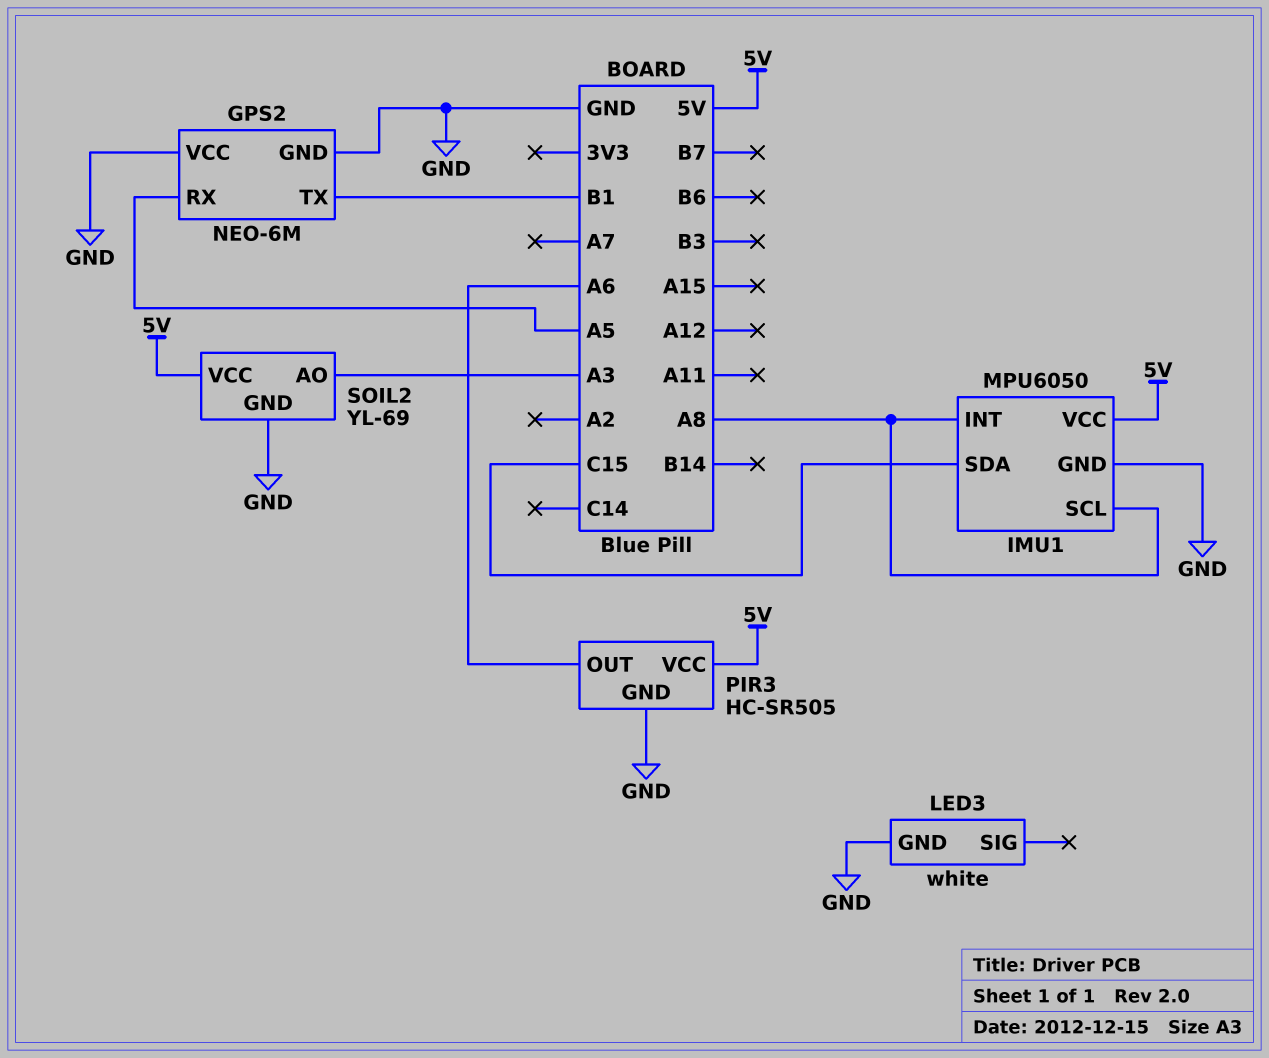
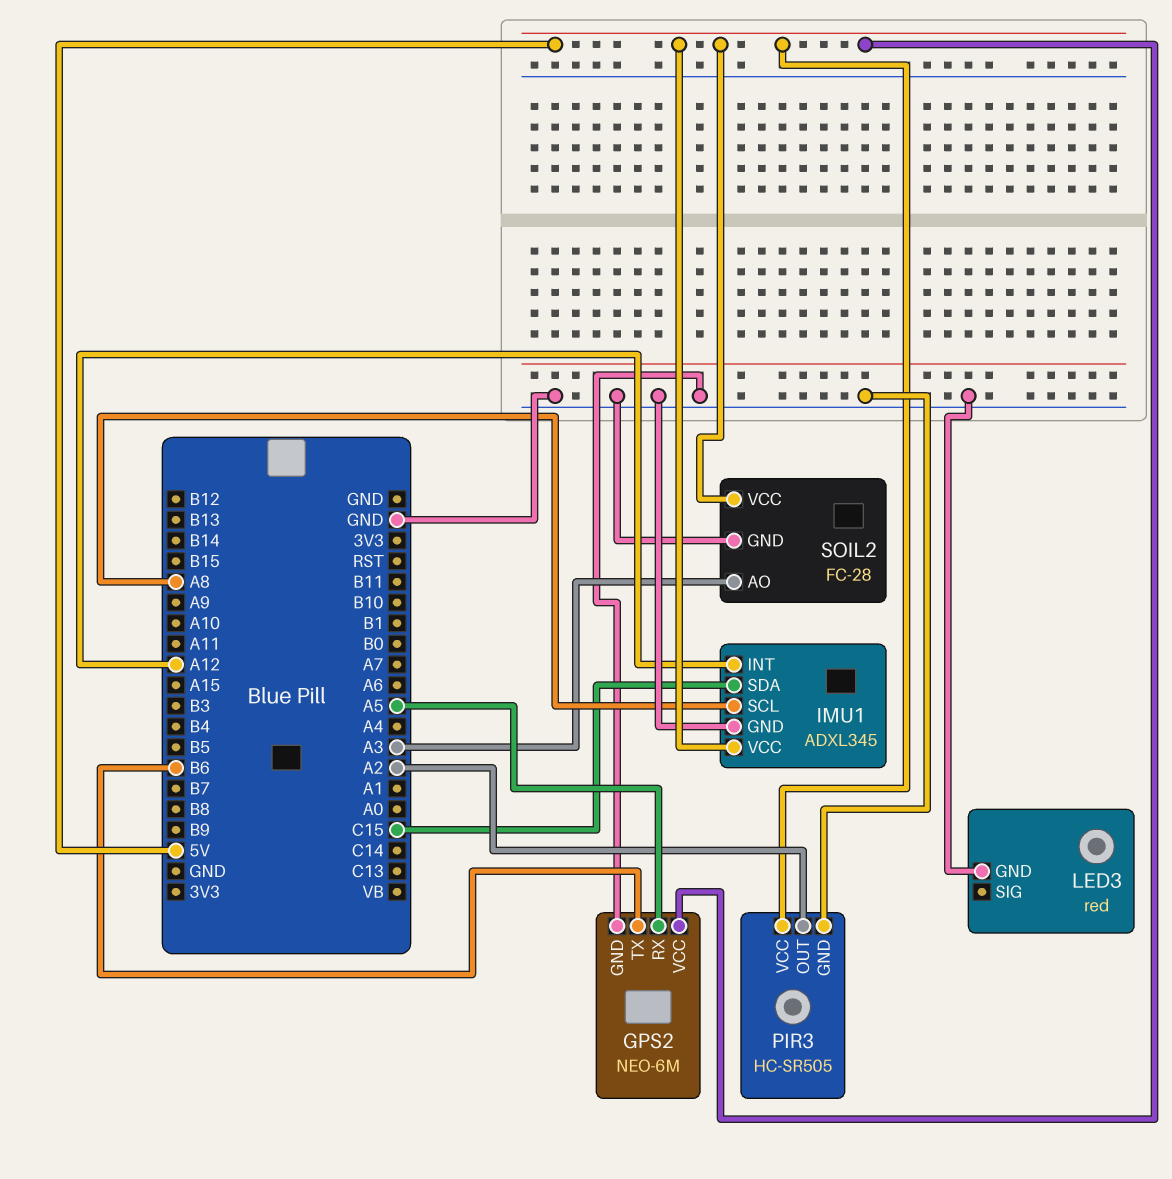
GPS2 pin TX: B1 -> B6
GPS2 pin VCC: GND -> 5V
IMU1: MPU6050 -> ADXL345
IMU1 pin INT: A8 -> A12
LED3: white -> red
PIR3 pin OUT: A6 -> A2
SOIL2: YL-69 -> FC-28

